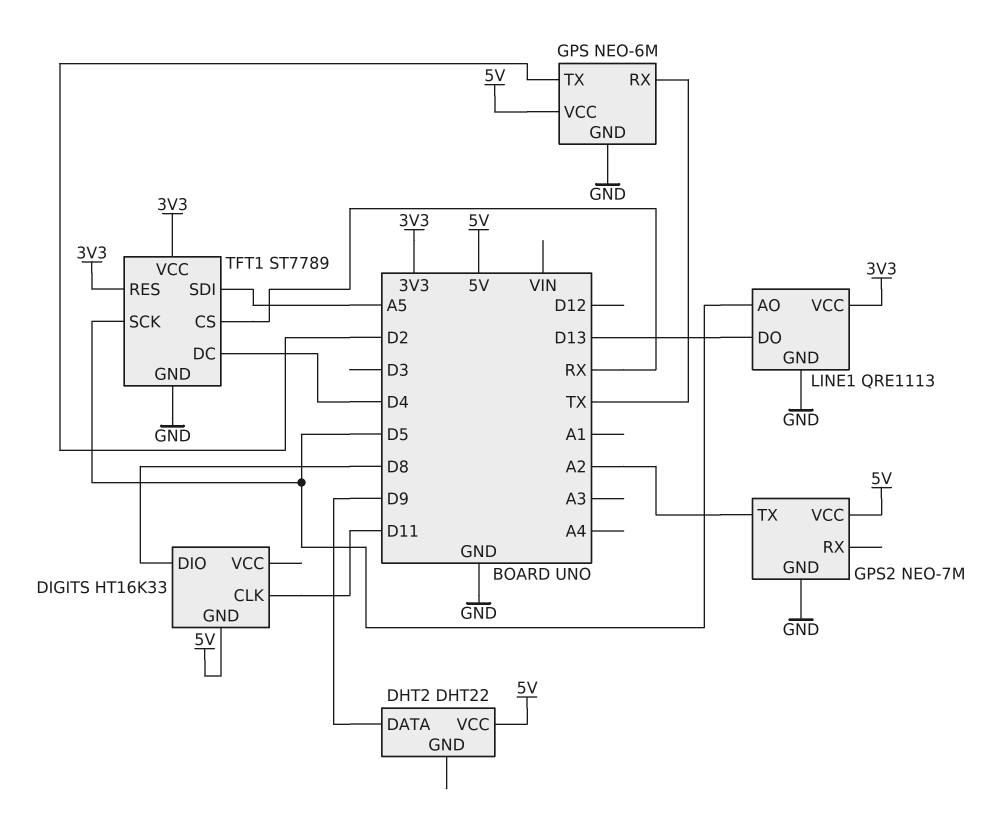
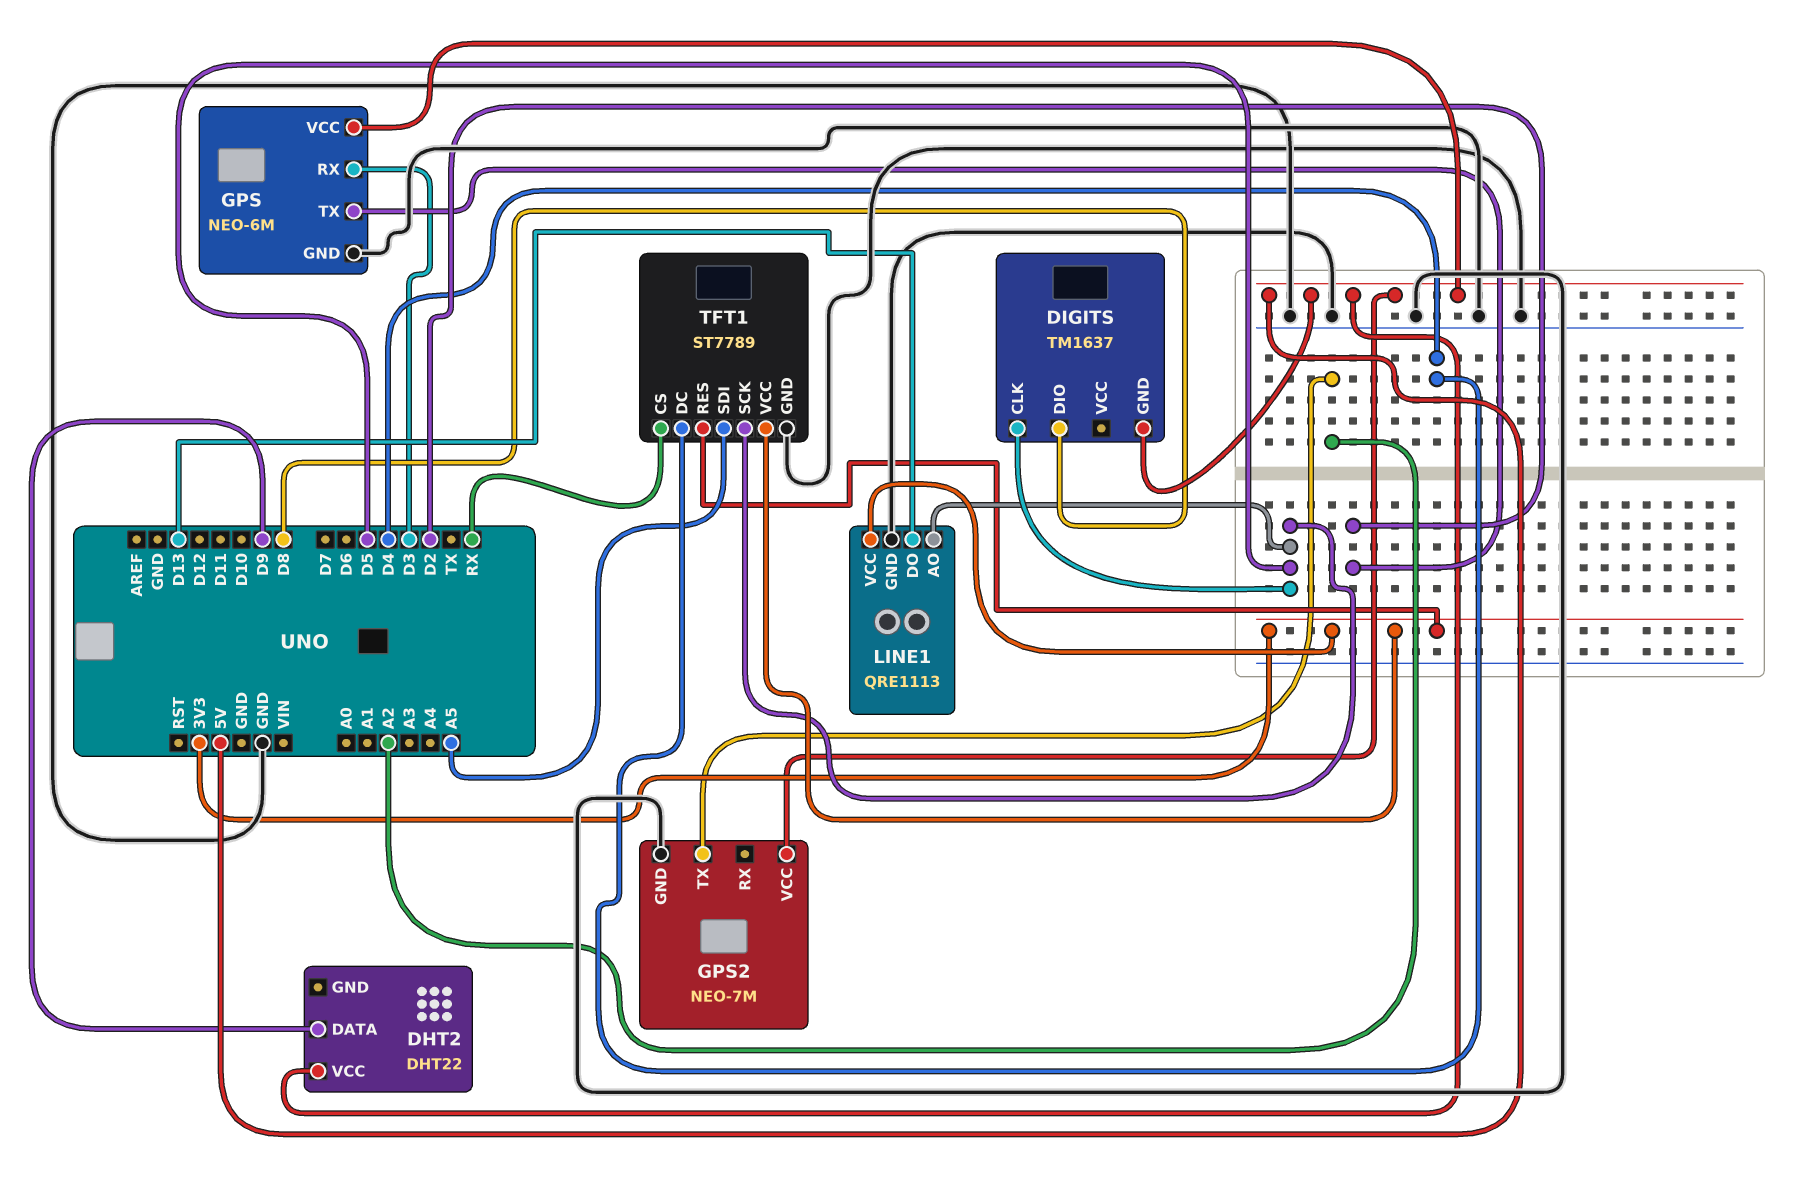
DIGITS: HT16K33 -> TM1637
DIGITS pin CLK: D11 -> D5
GPS pin RX: TX -> D3

